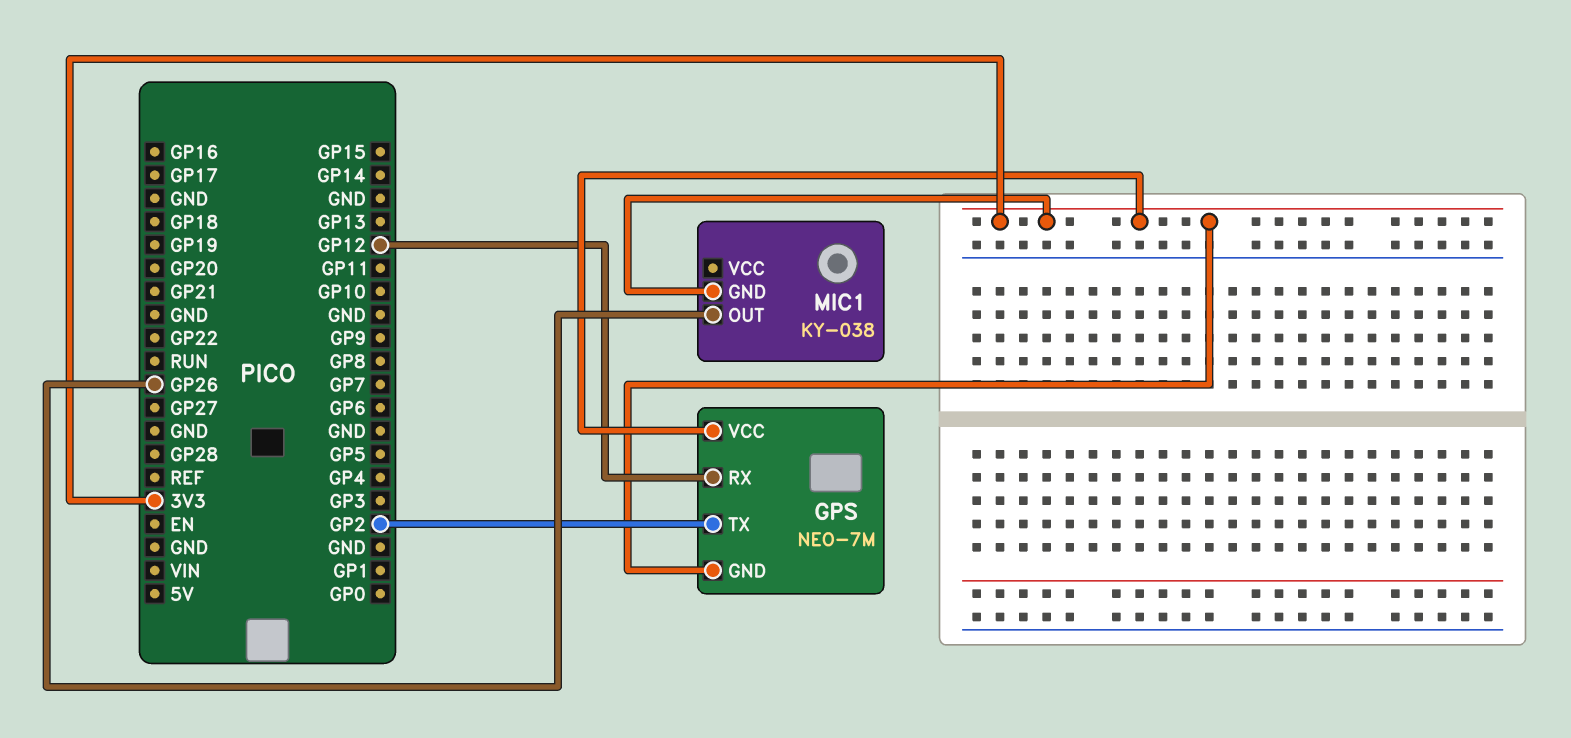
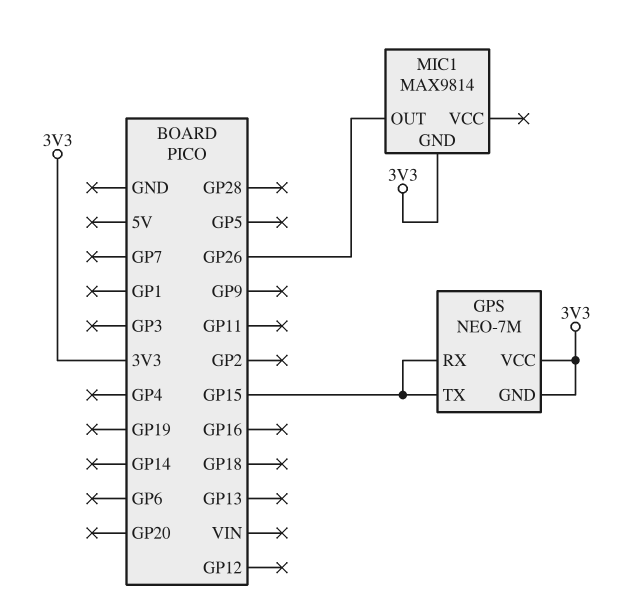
GPS pin RX: GP12 -> GP15
GPS pin TX: GP2 -> GP15
MIC1: KY-038 -> MAX9814

